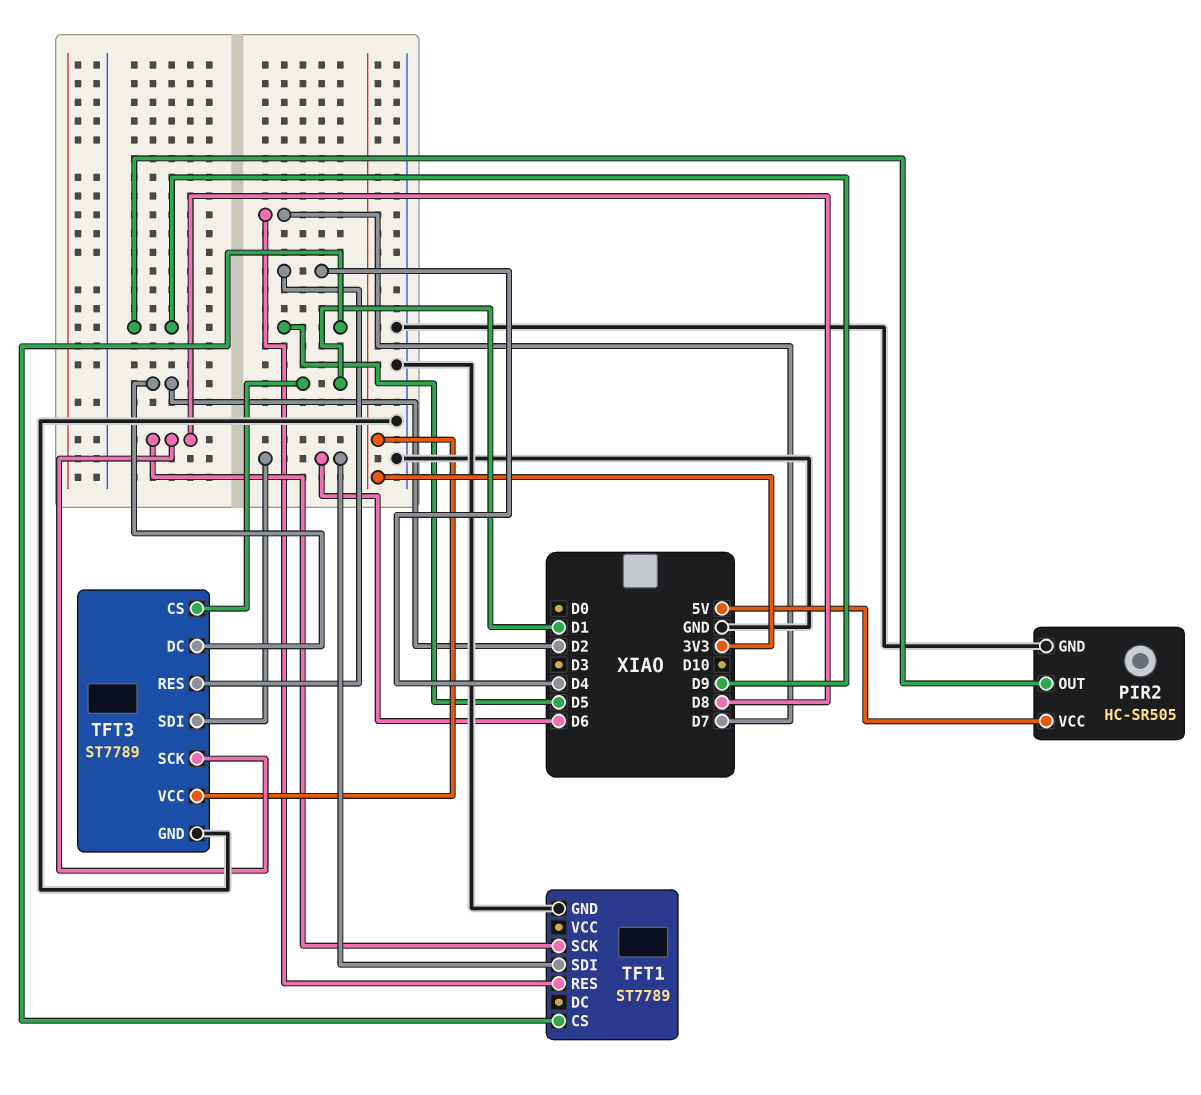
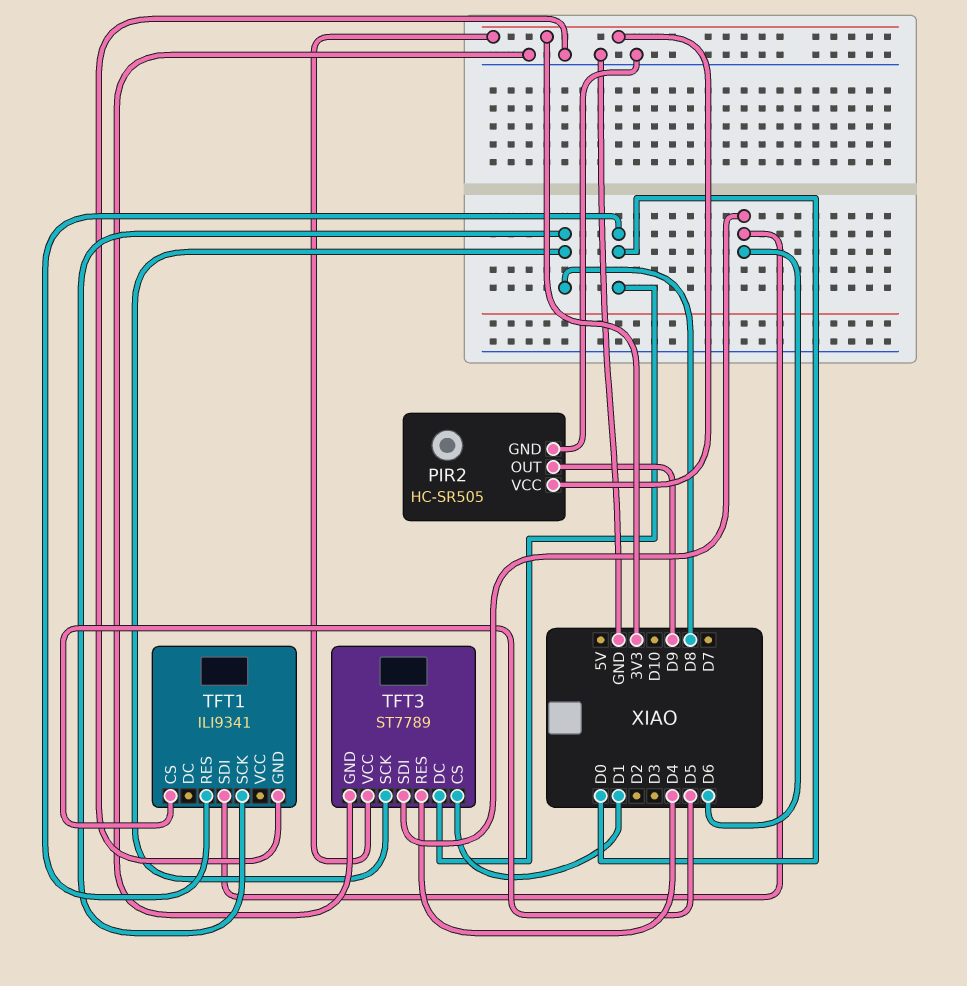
PIR2 pin VCC: 5V -> 3V3
TFT1: ST7789 -> ILI9341
TFT1 pin RES: D7 -> D0
TFT3 pin DC: D2 -> D0

